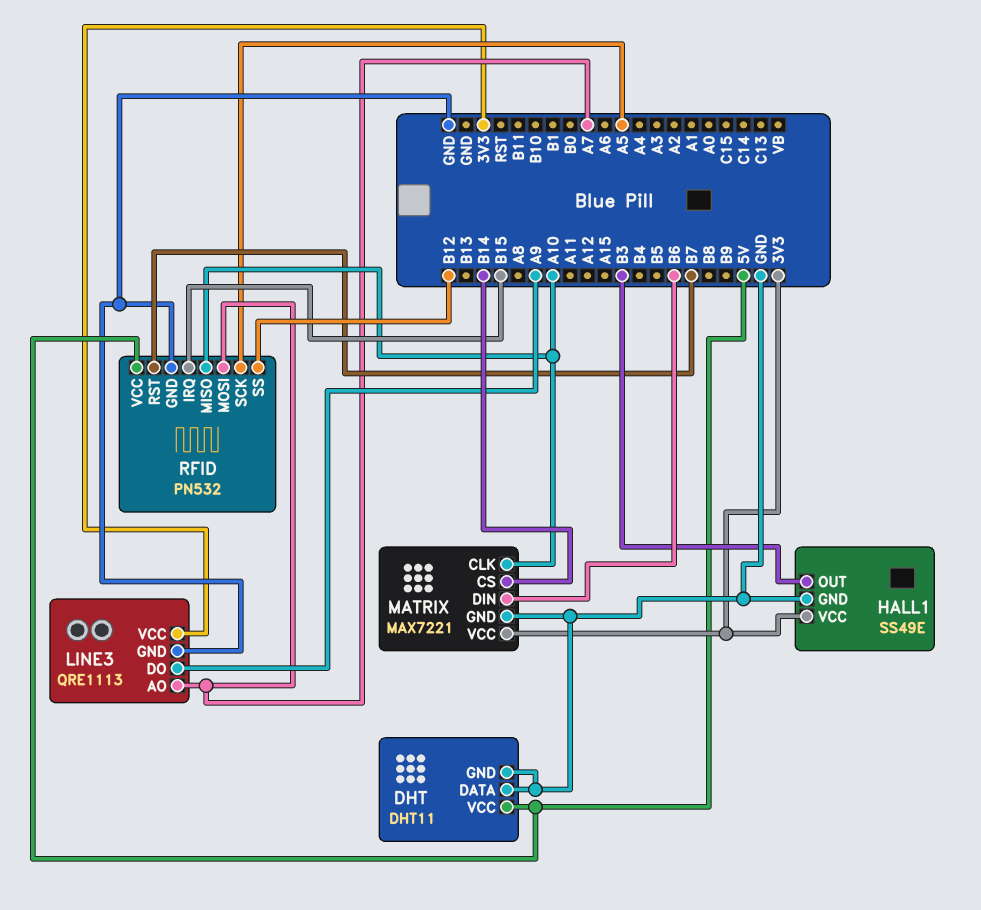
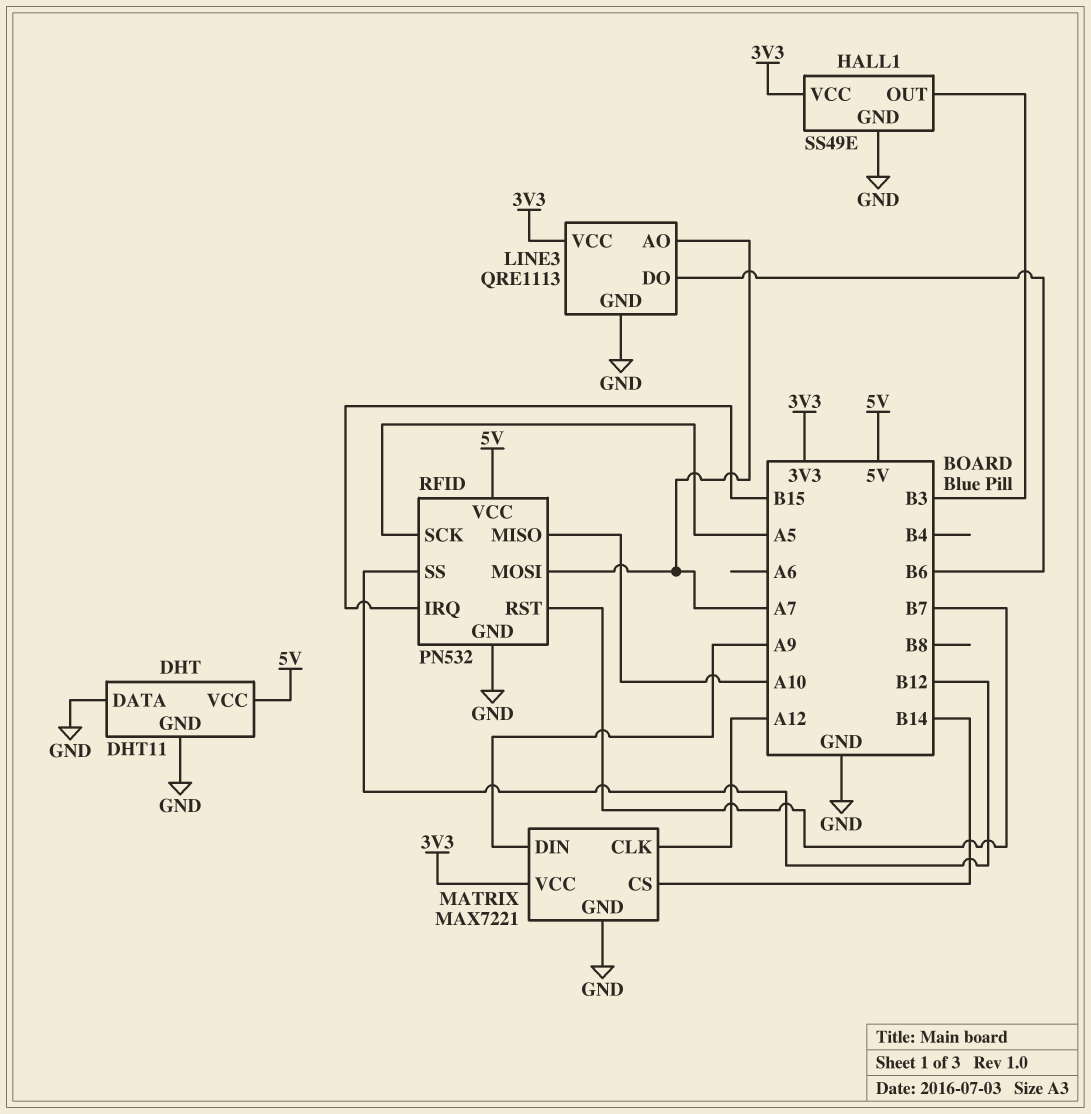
LINE3 pin DO: A9 -> B6
MATRIX pin CLK: A10 -> A12
MATRIX pin DIN: B6 -> A9

